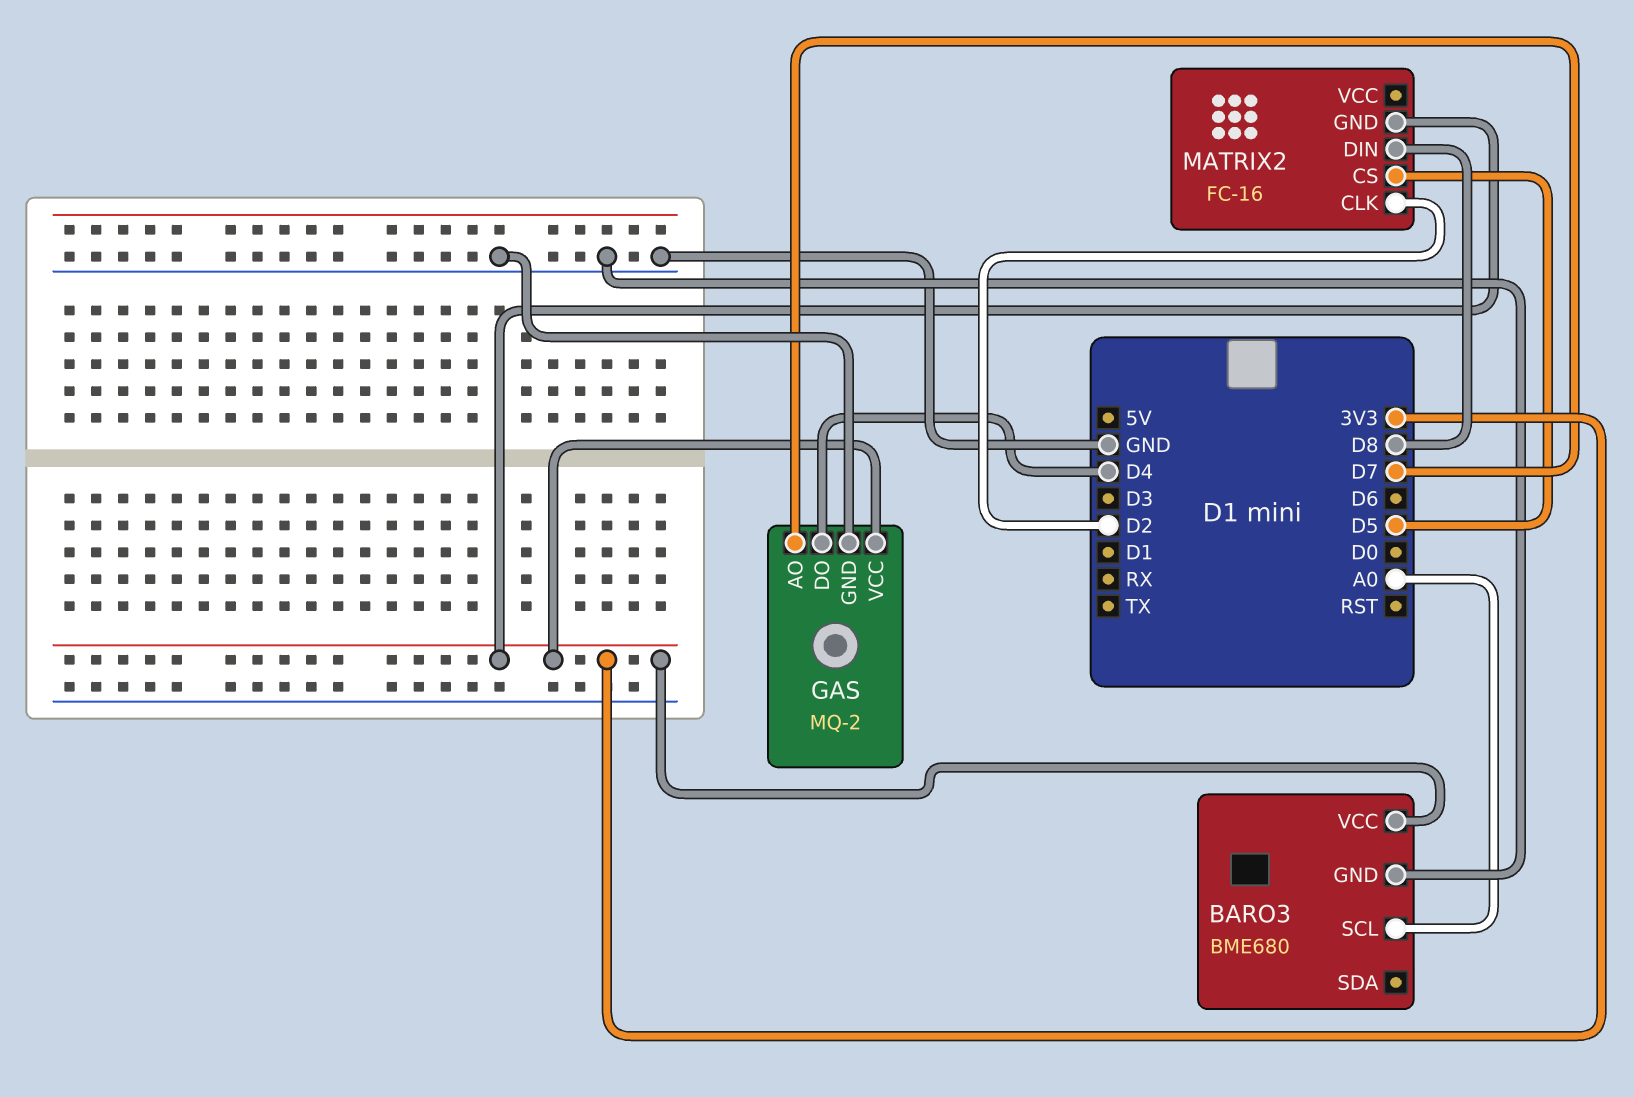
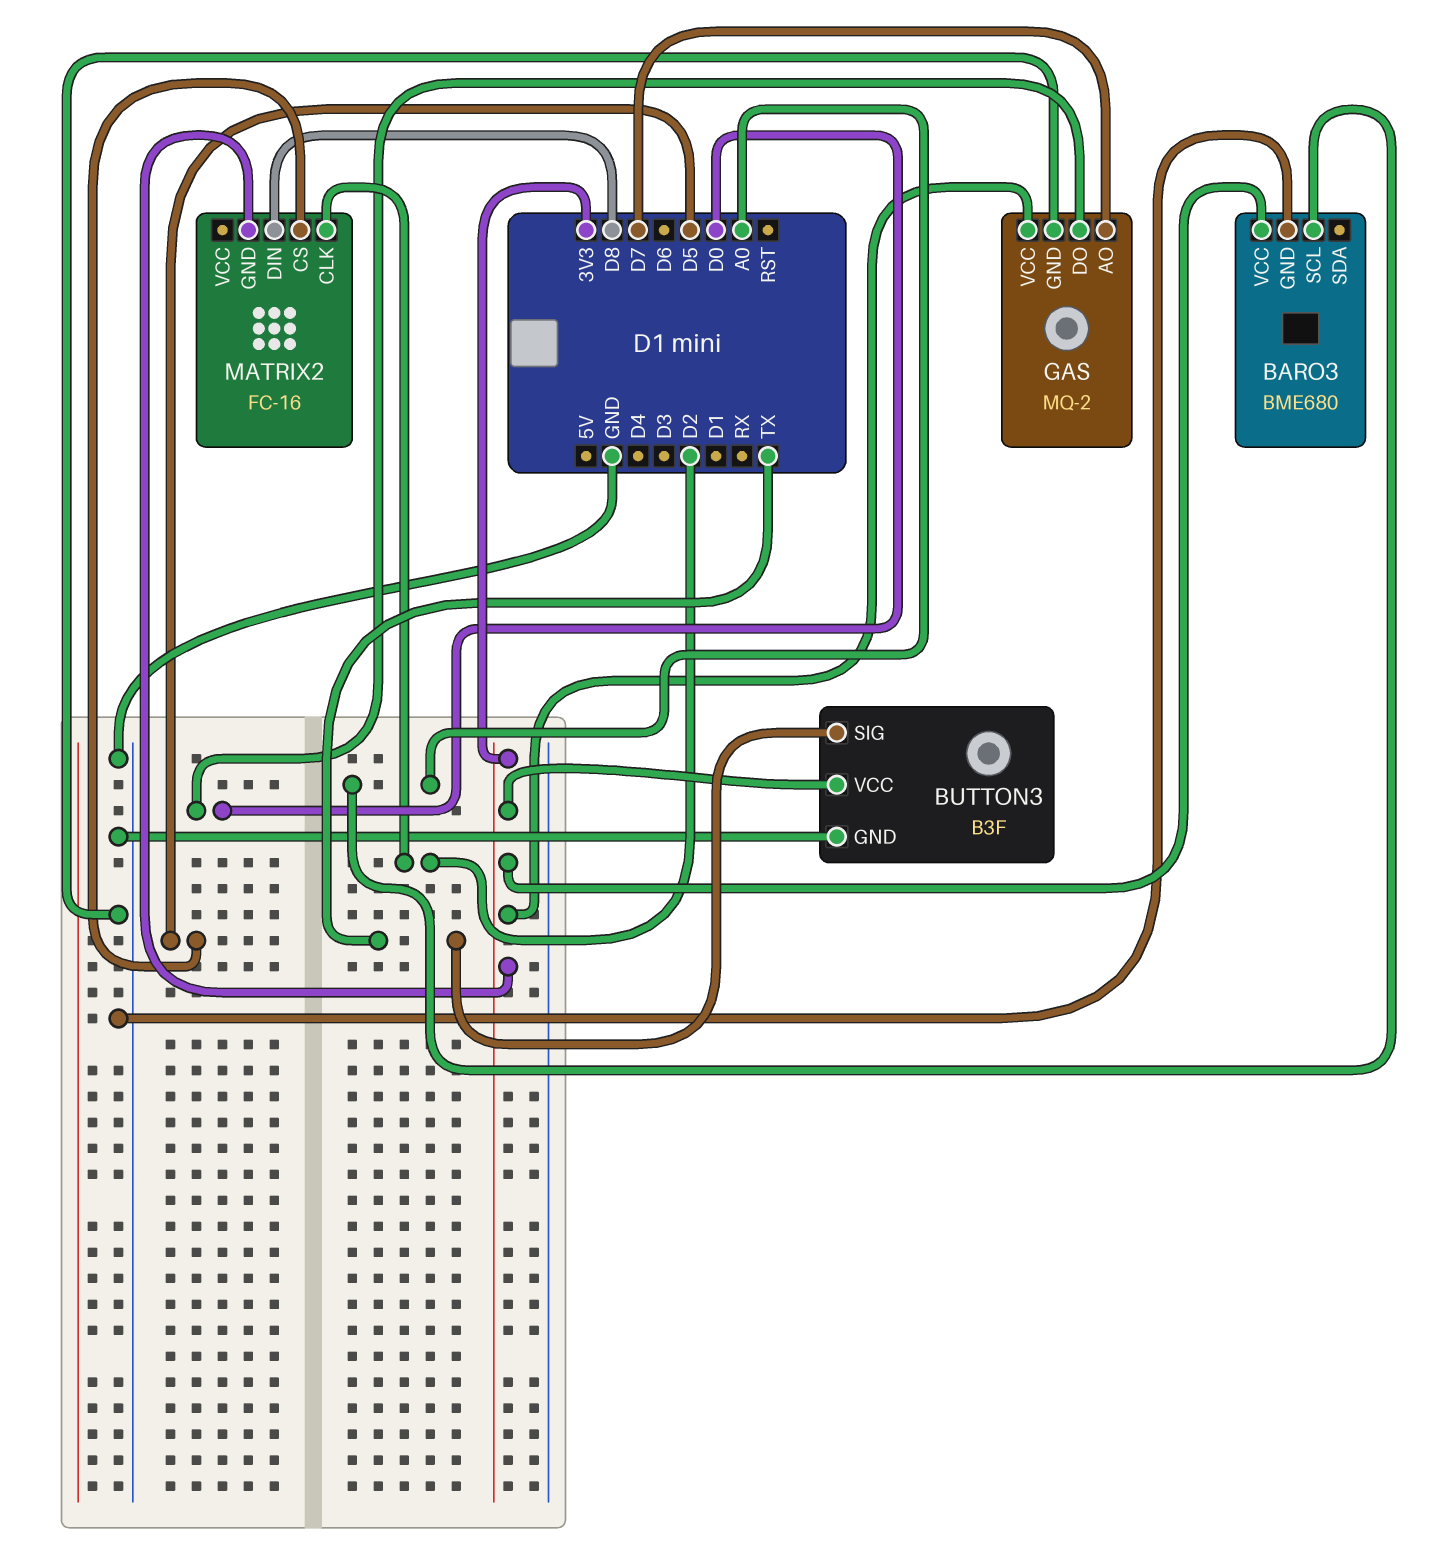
BUTTON3: none -> B3F
BUTTON3 pin GND: none -> GND
BUTTON3 pin SIG: none -> TX
BUTTON3 pin VCC: none -> 3V3
GAS pin DO: D4 -> D0

